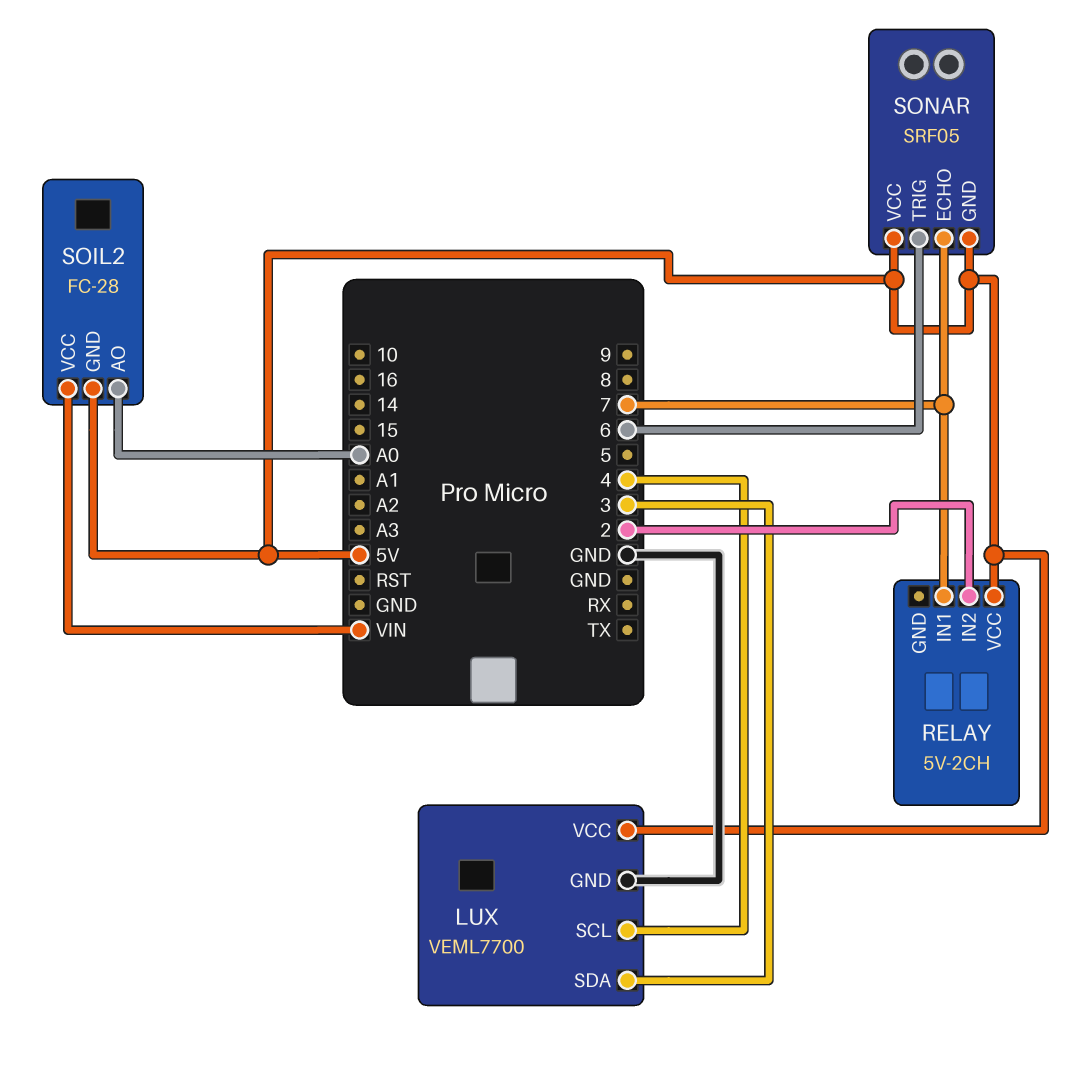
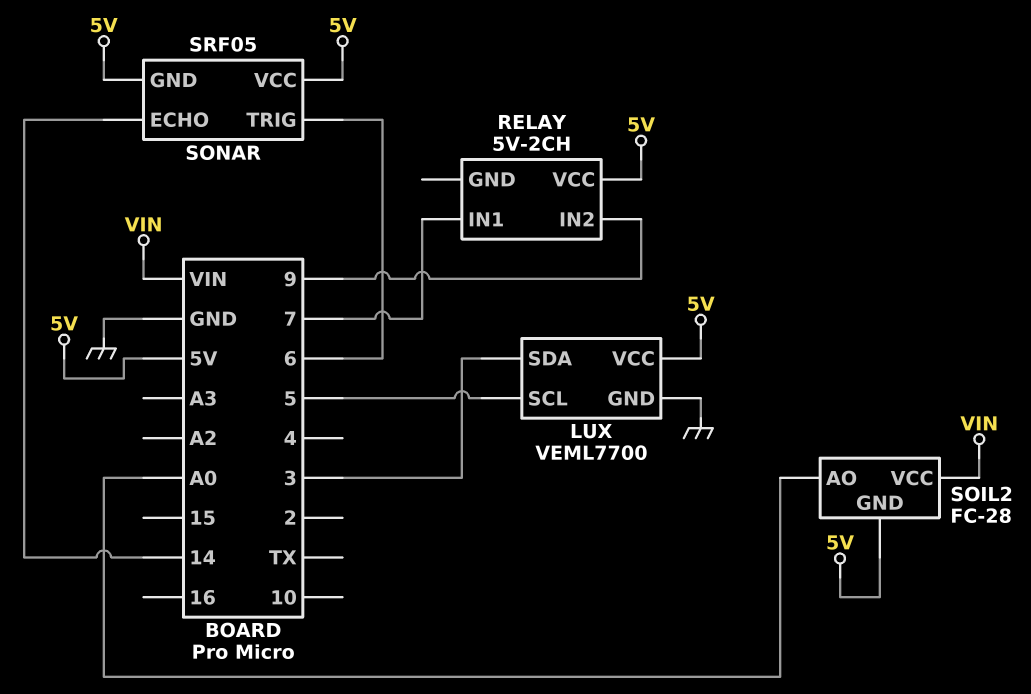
LUX pin SCL: 4 -> 5
RELAY pin IN2: 2 -> 9
SONAR pin ECHO: 7 -> 14

